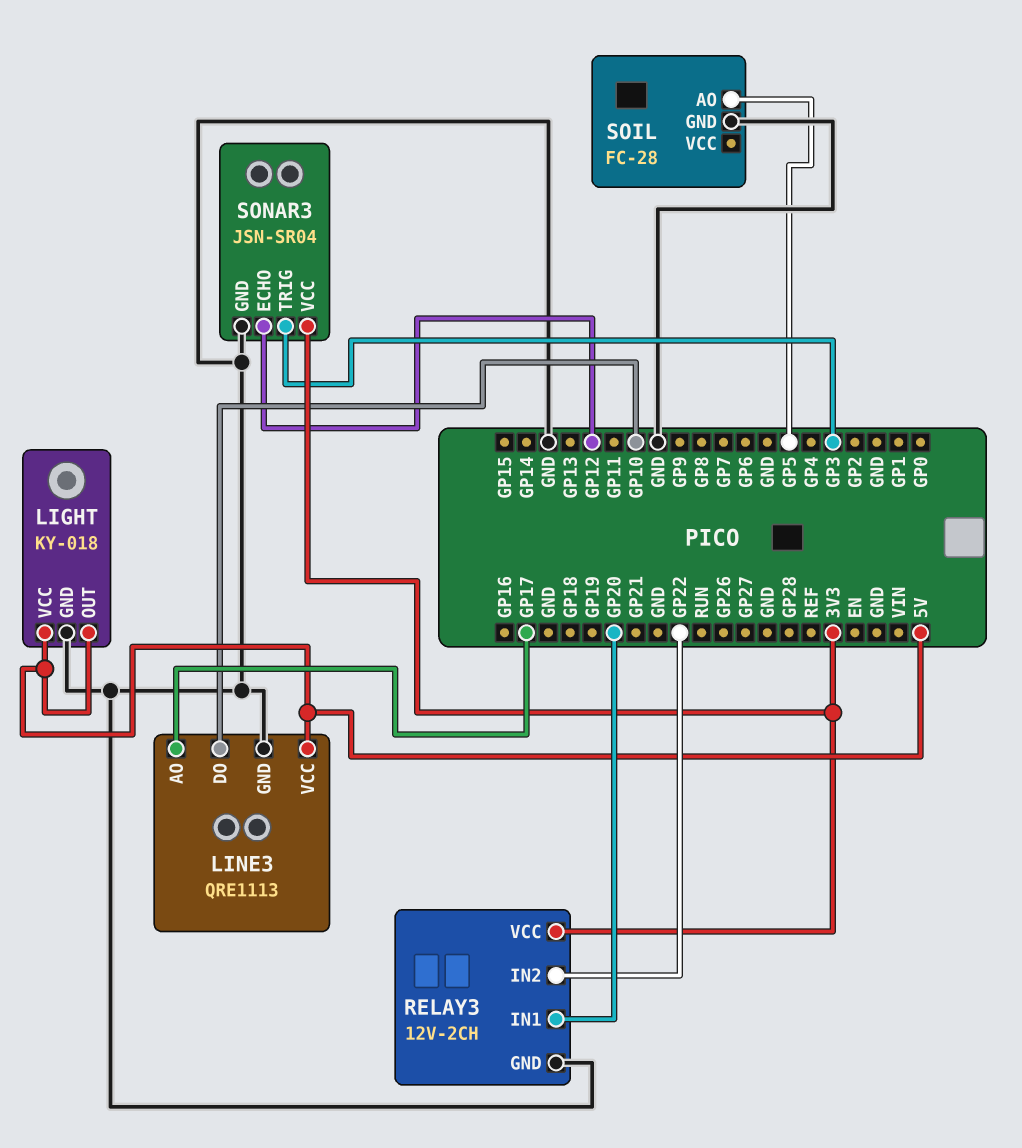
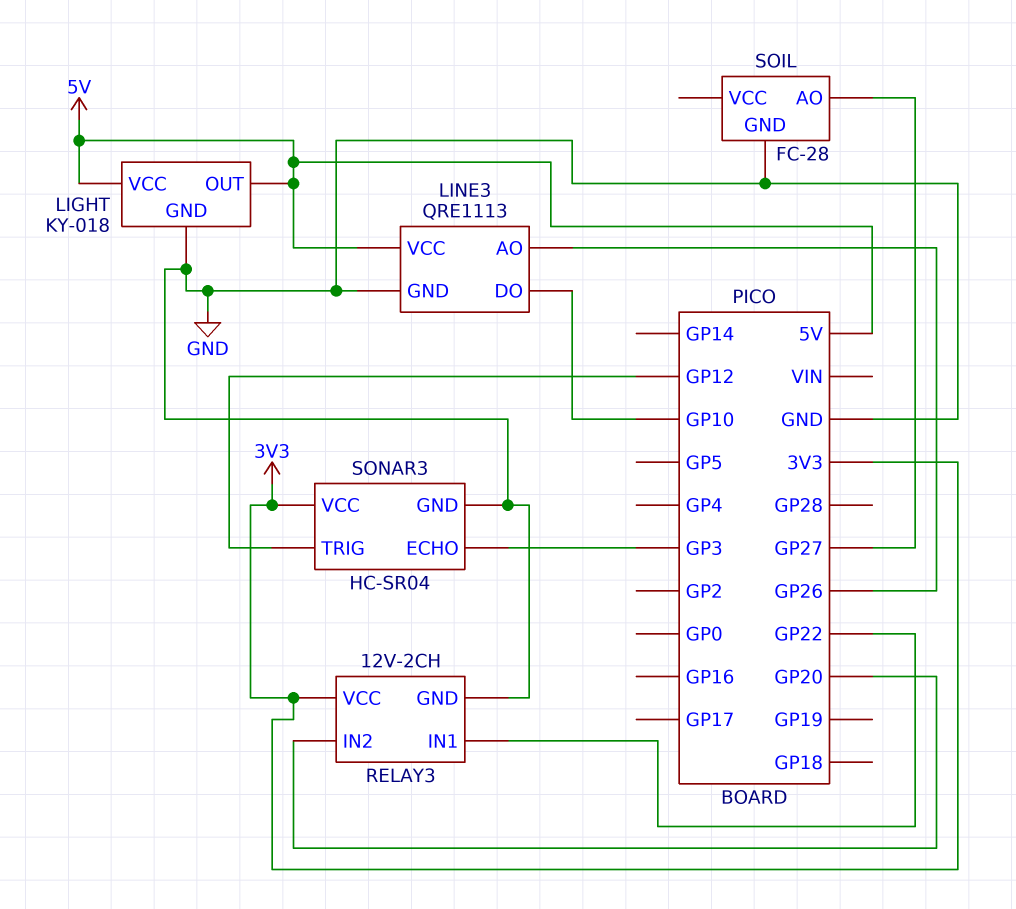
LINE3 pin AO: GP17 -> GP26
RELAY3 pin IN1: GP20 -> GP22
RELAY3 pin IN2: GP22 -> GP20
SOIL pin AO: GP5 -> GP27
SONAR3: JSN-SR04 -> HC-SR04
SONAR3 pin ECHO: GP12 -> GP3
SONAR3 pin TRIG: GP3 -> GP12

